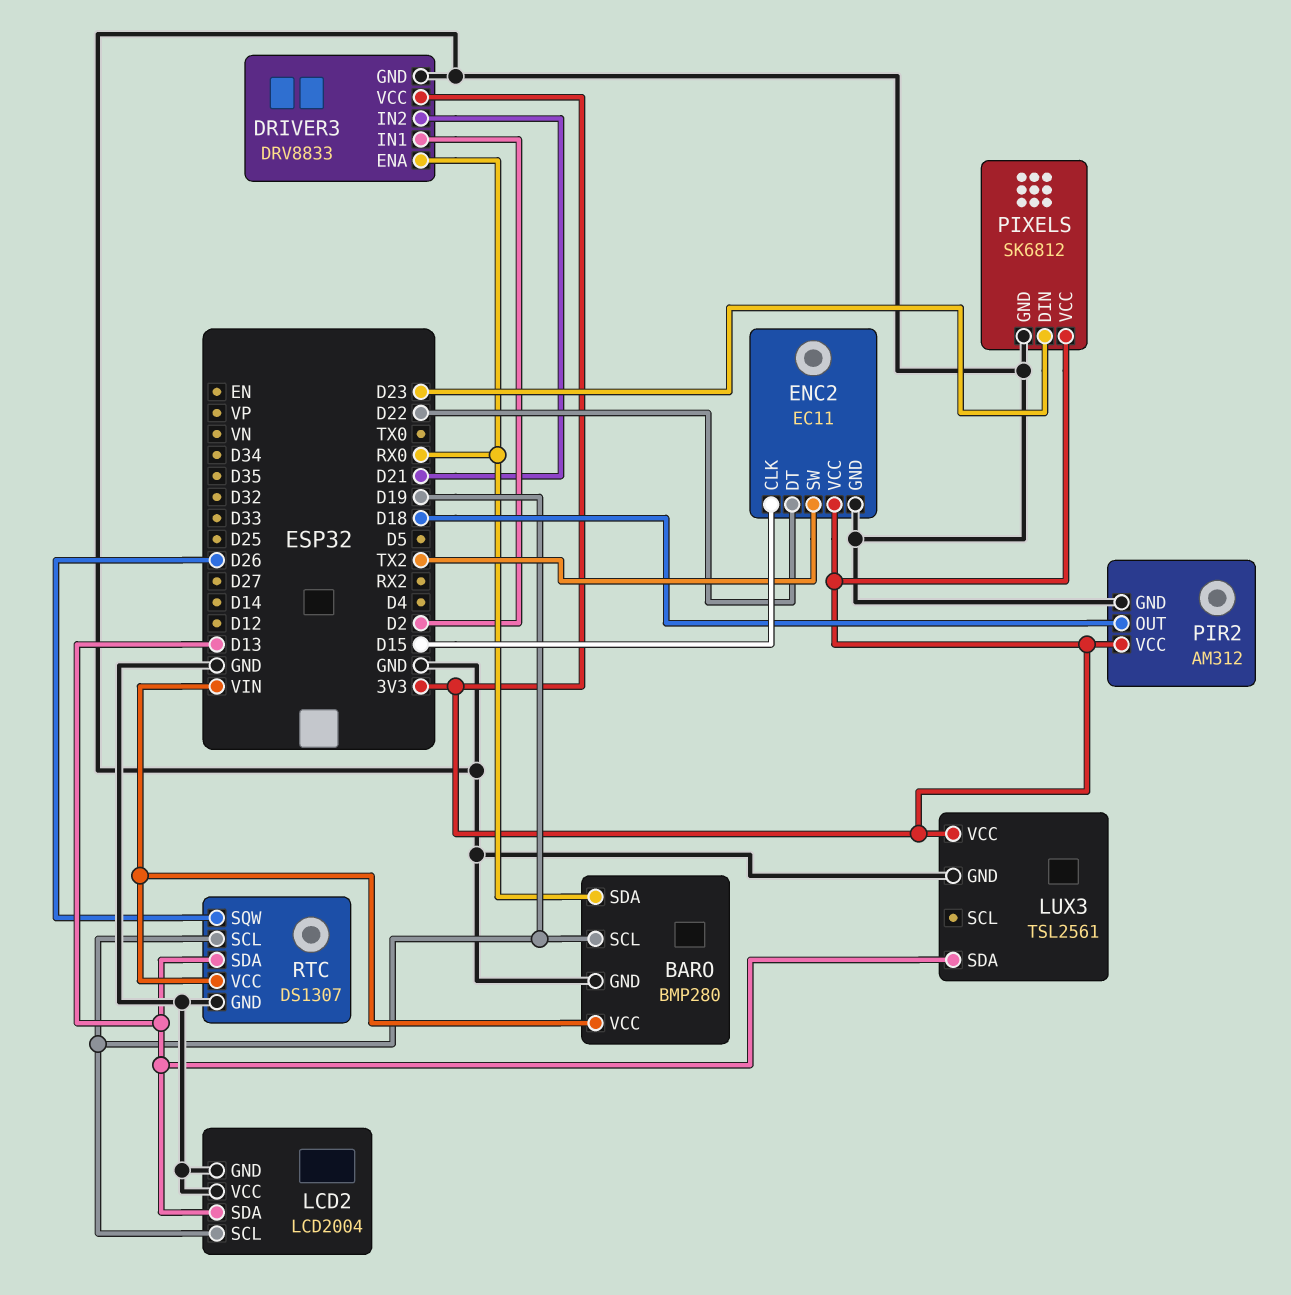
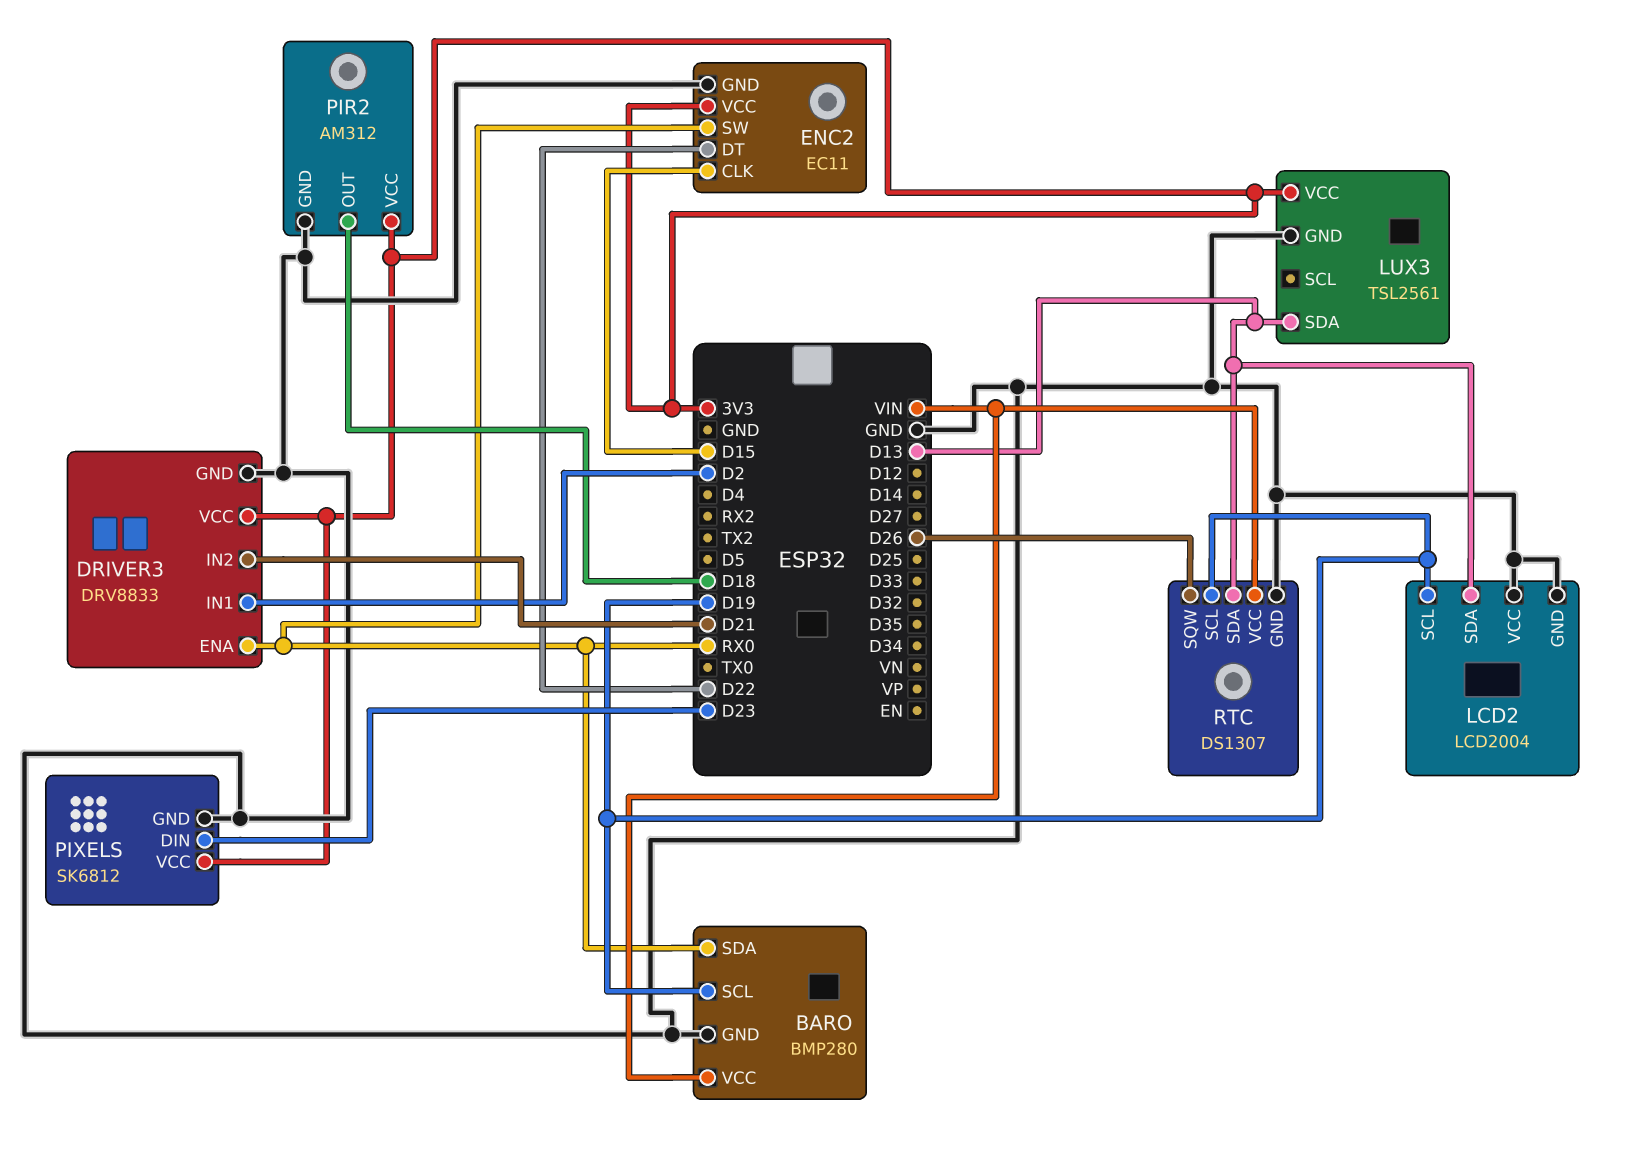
ENC2 pin SW: TX2 -> RX0

